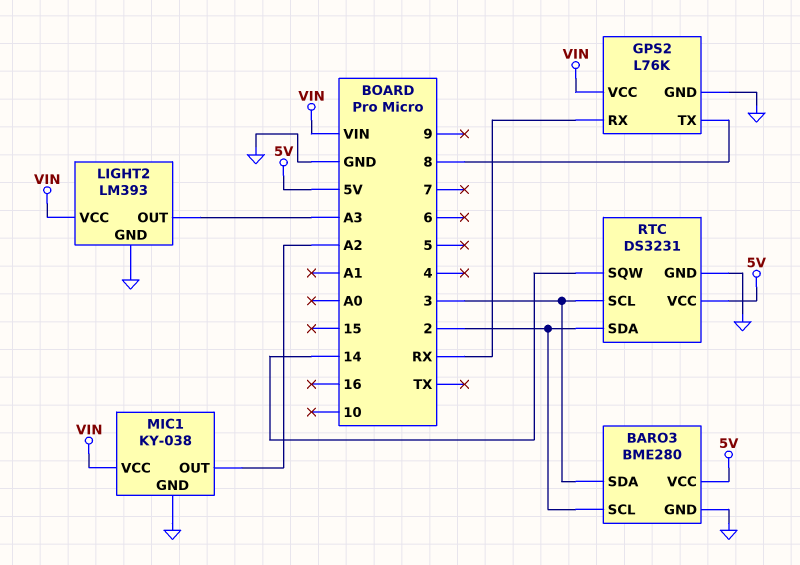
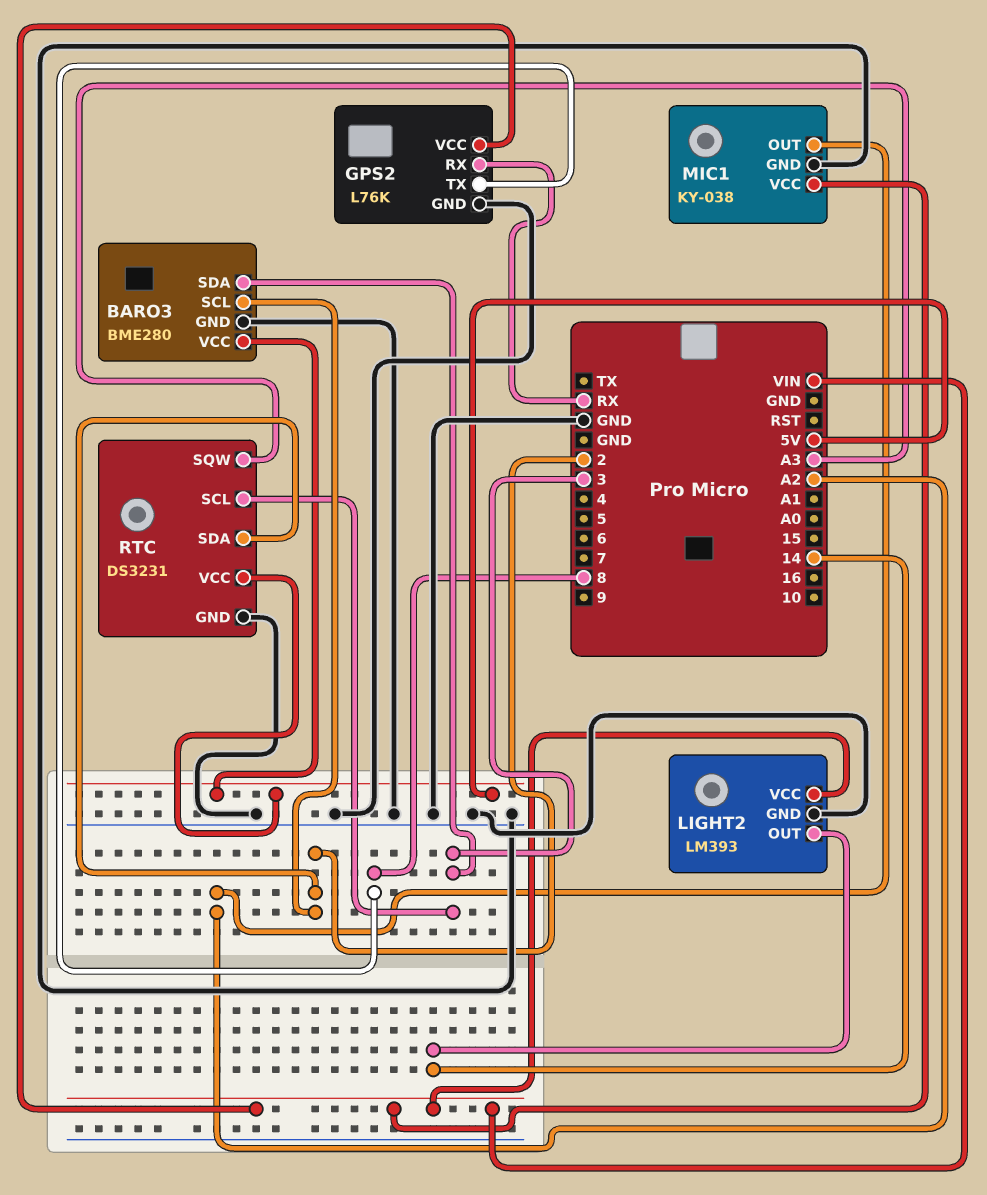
LIGHT2 pin OUT: A3 -> 14
RTC pin SQW: 14 -> A3

